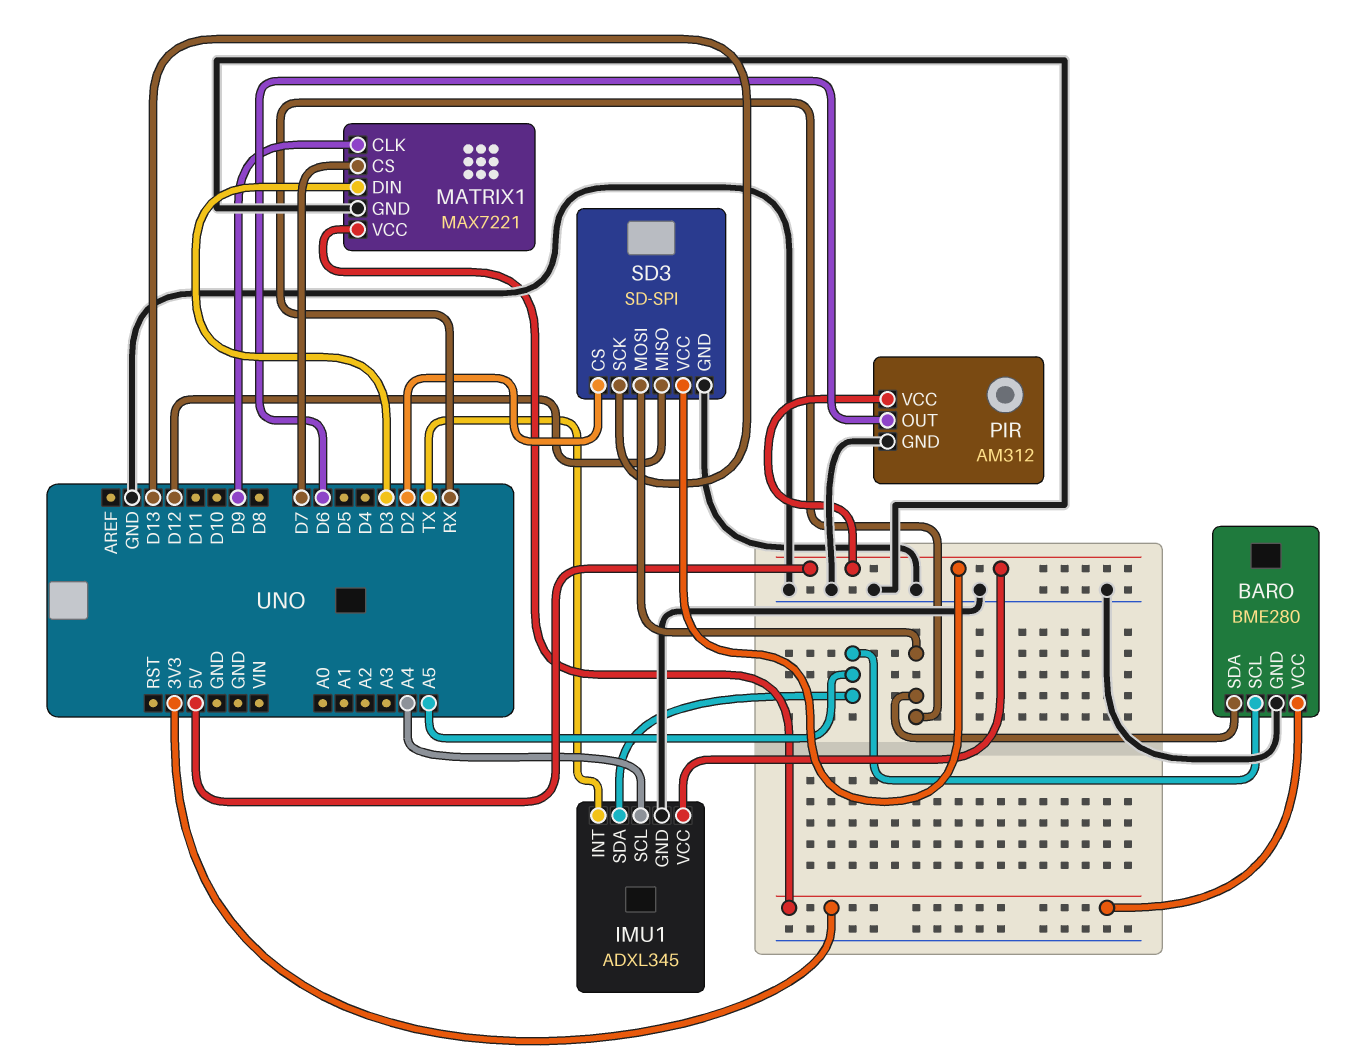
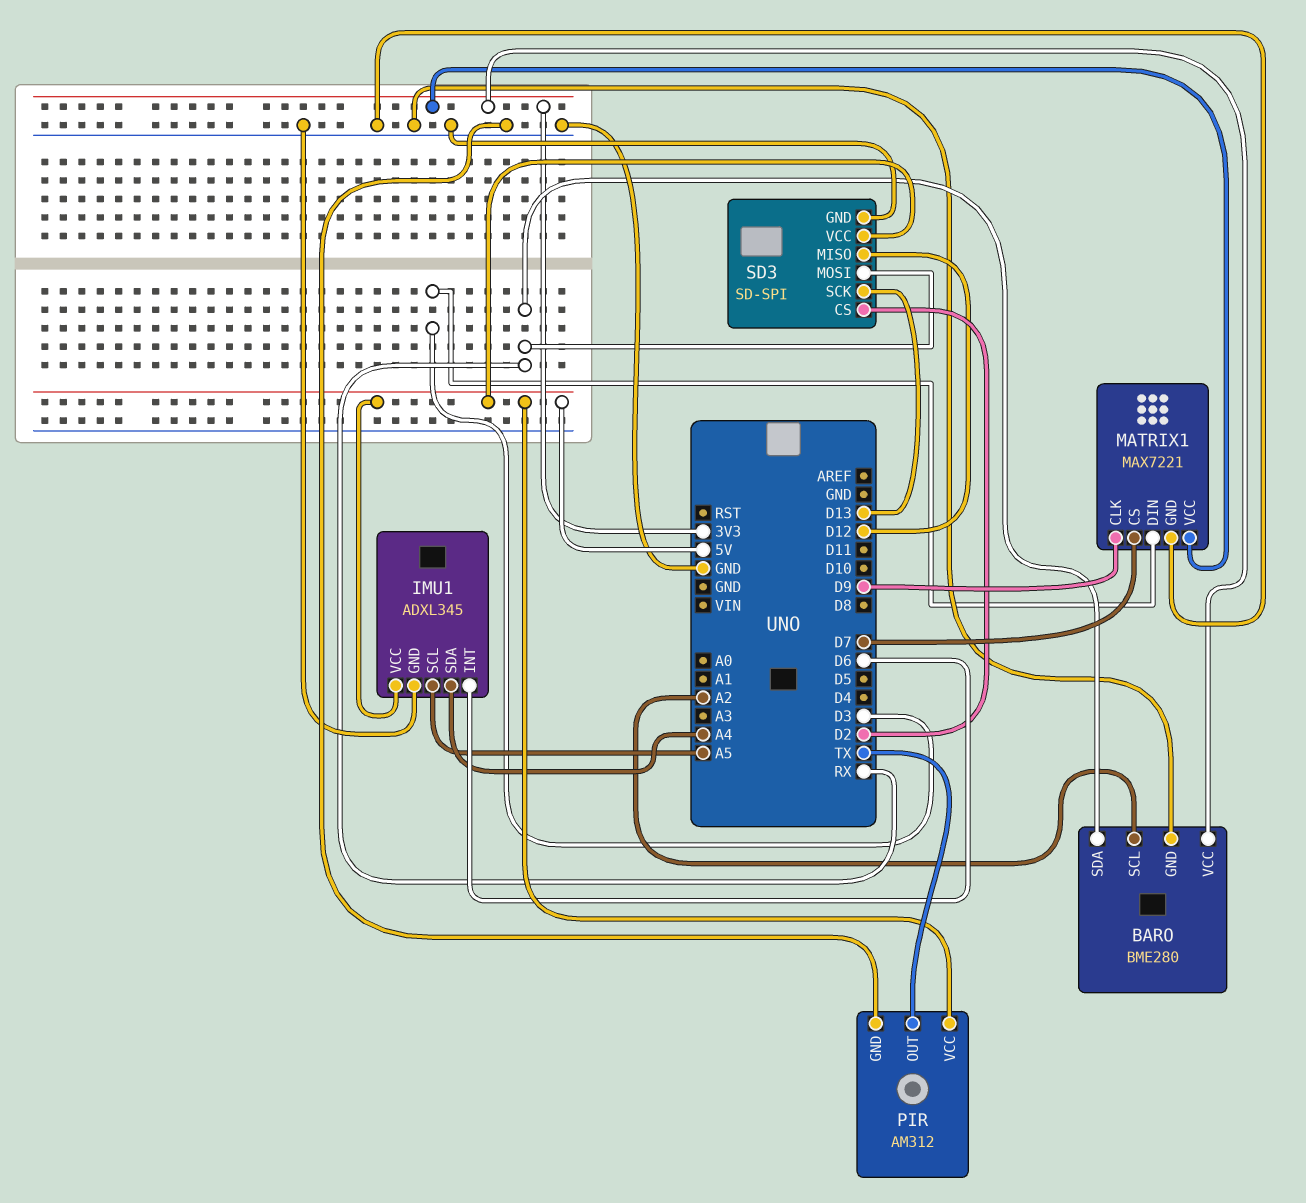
BARO pin SCL: A5 -> A2
IMU1 pin INT: TX -> D6
IMU1 pin SCL: A4 -> A5
IMU1 pin SDA: A5 -> A4
PIR pin OUT: D6 -> TX

